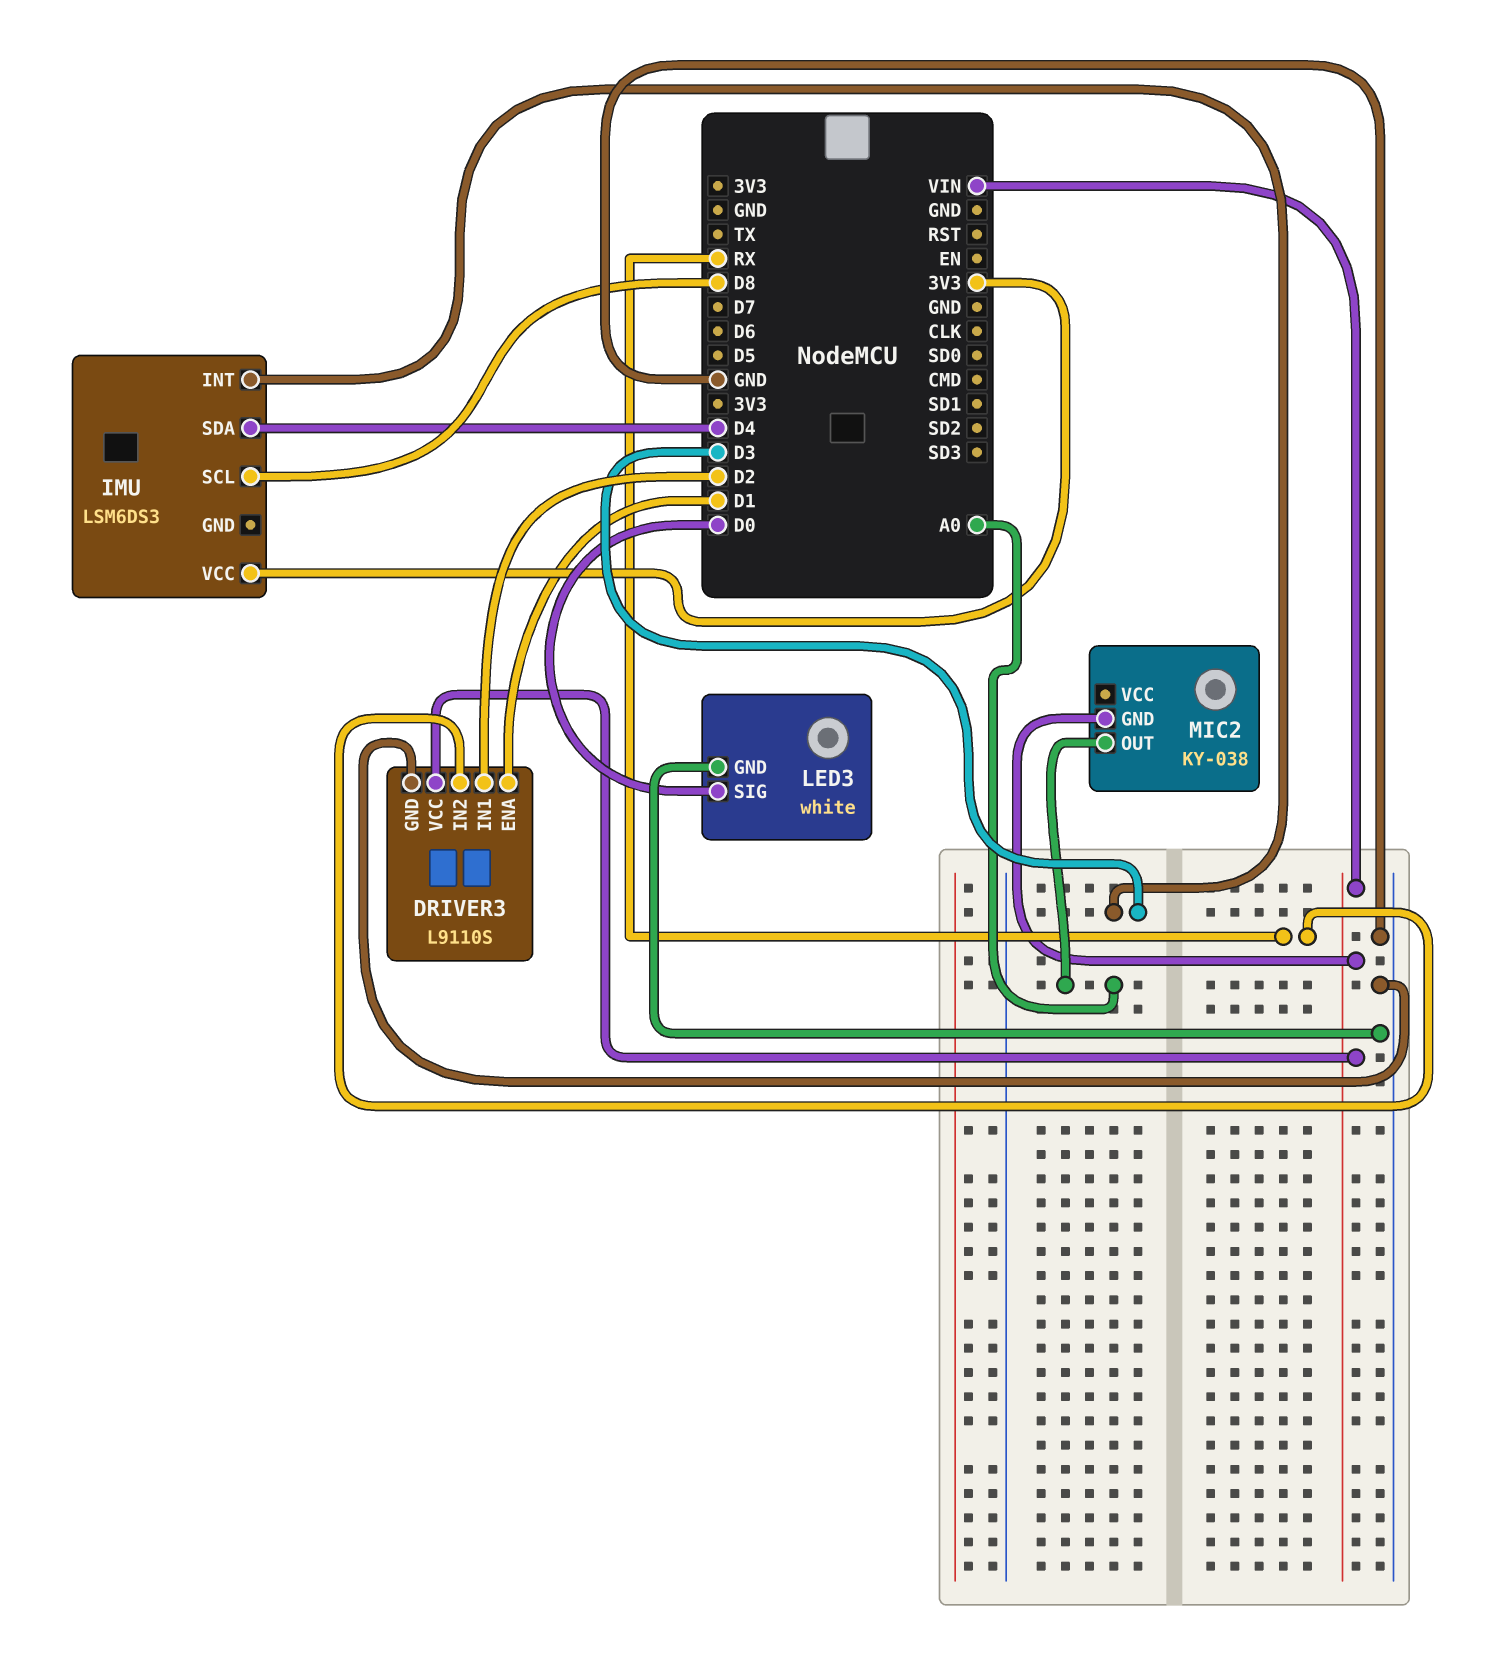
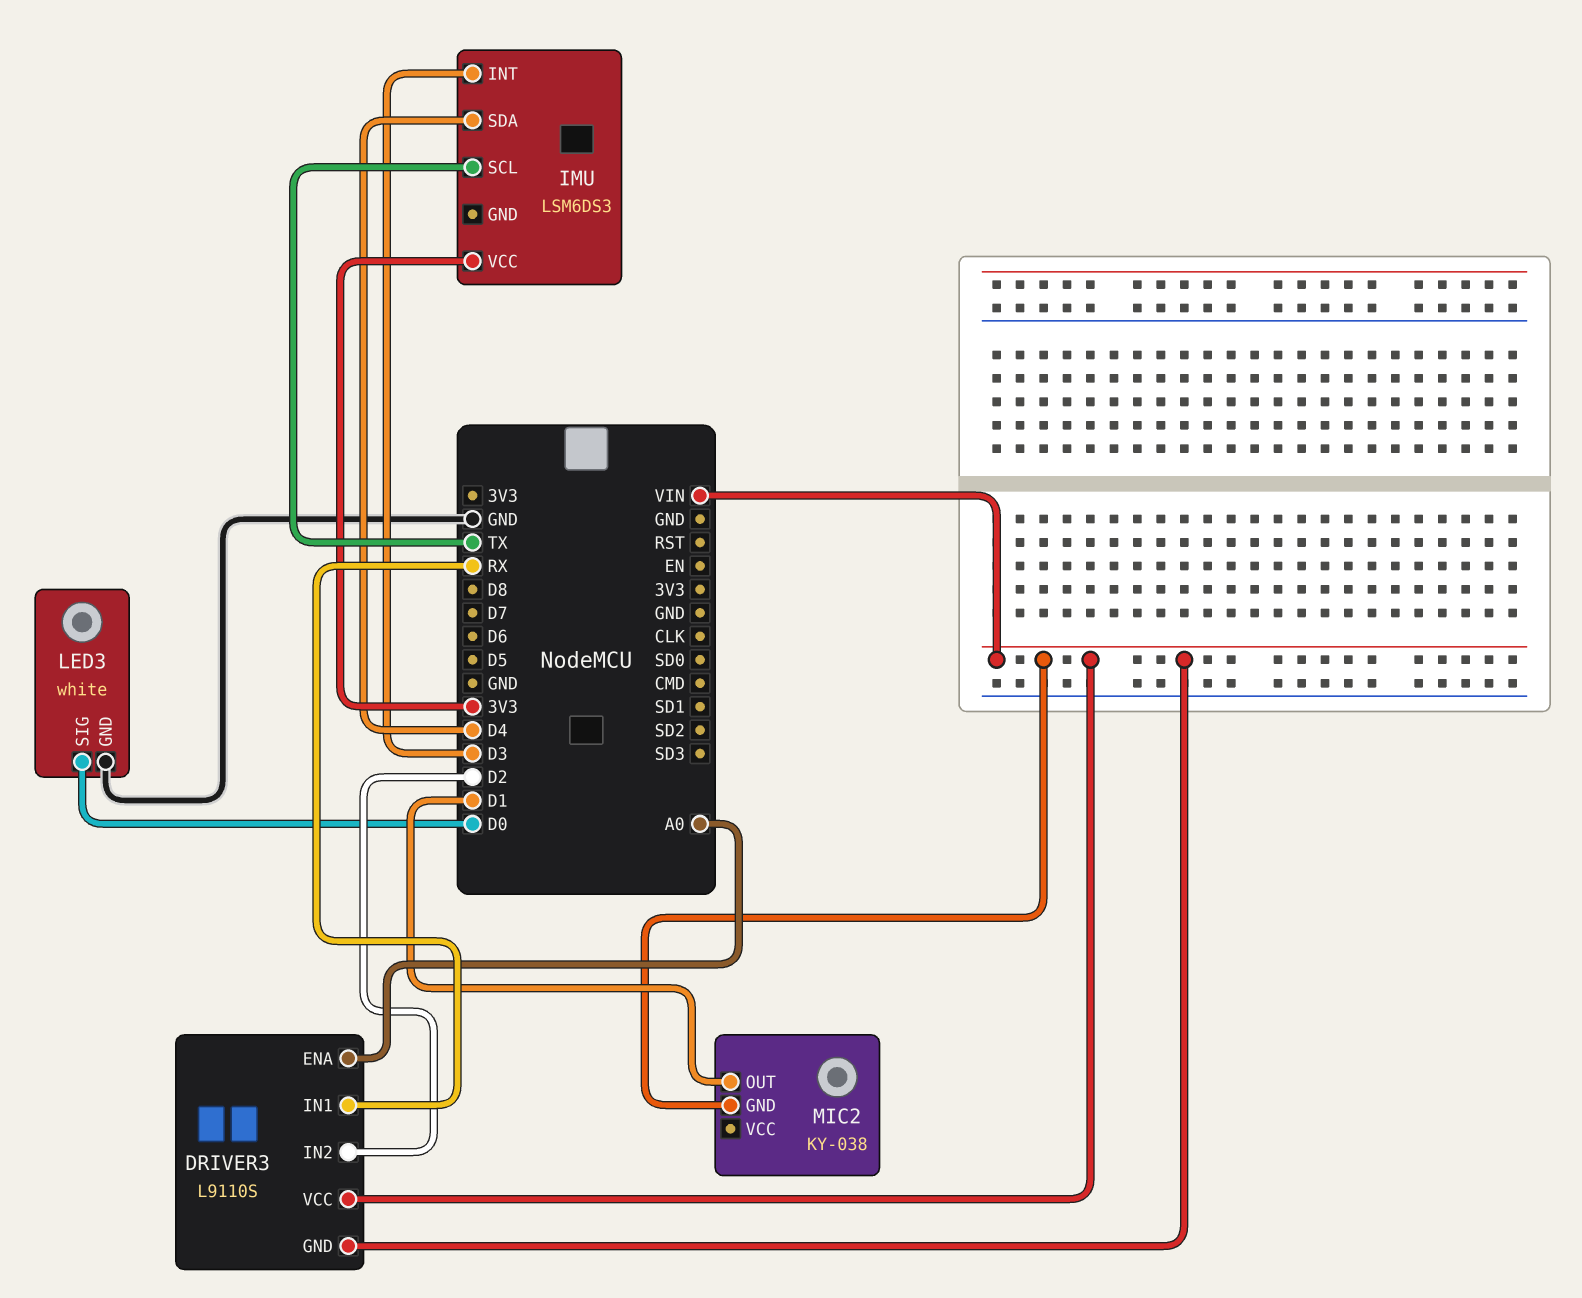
DRIVER3 pin ENA: D1 -> A0
DRIVER3 pin GND: GND -> VIN
DRIVER3 pin IN1: D2 -> RX
DRIVER3 pin IN2: RX -> D2
IMU pin SCL: D8 -> TX
MIC2 pin OUT: A0 -> D1

